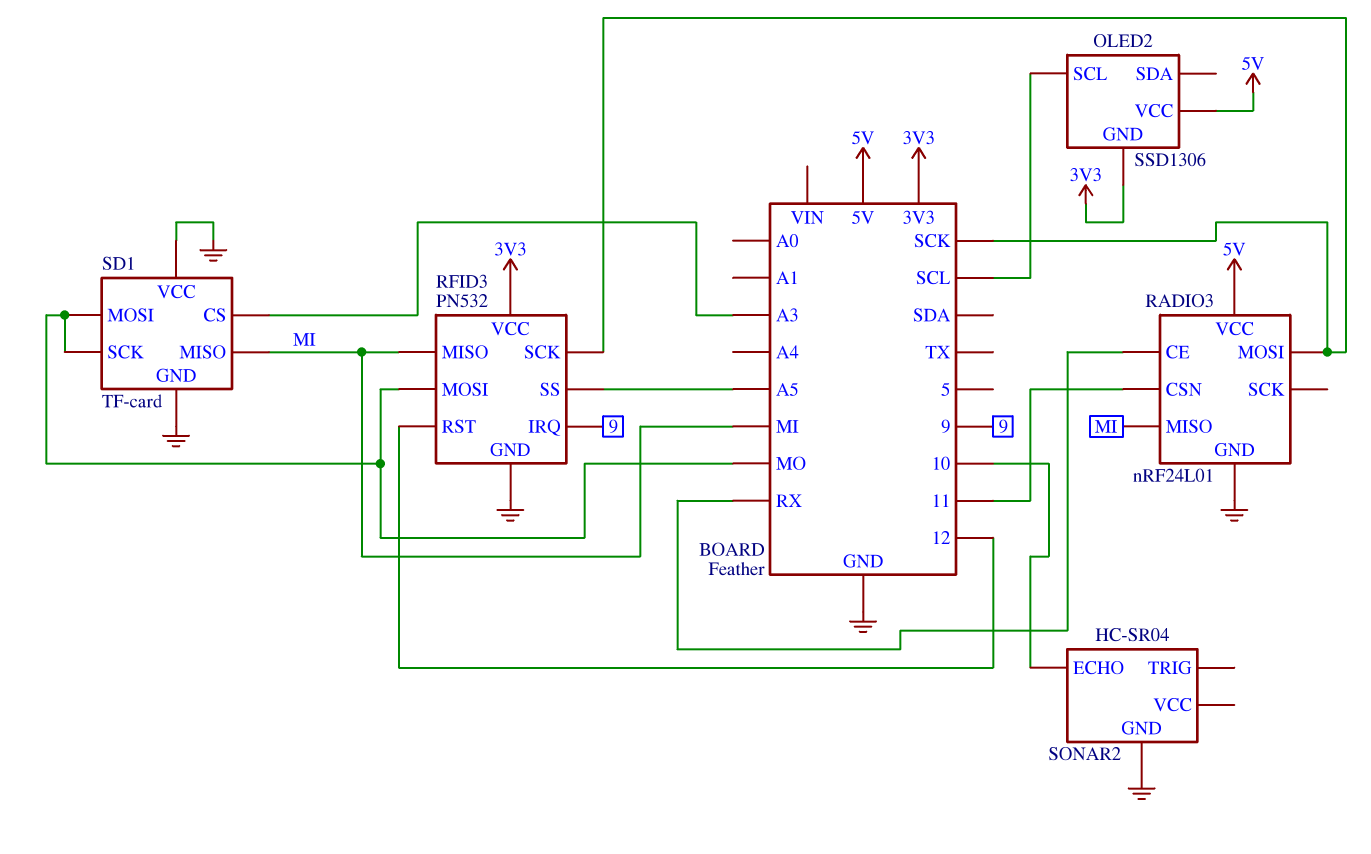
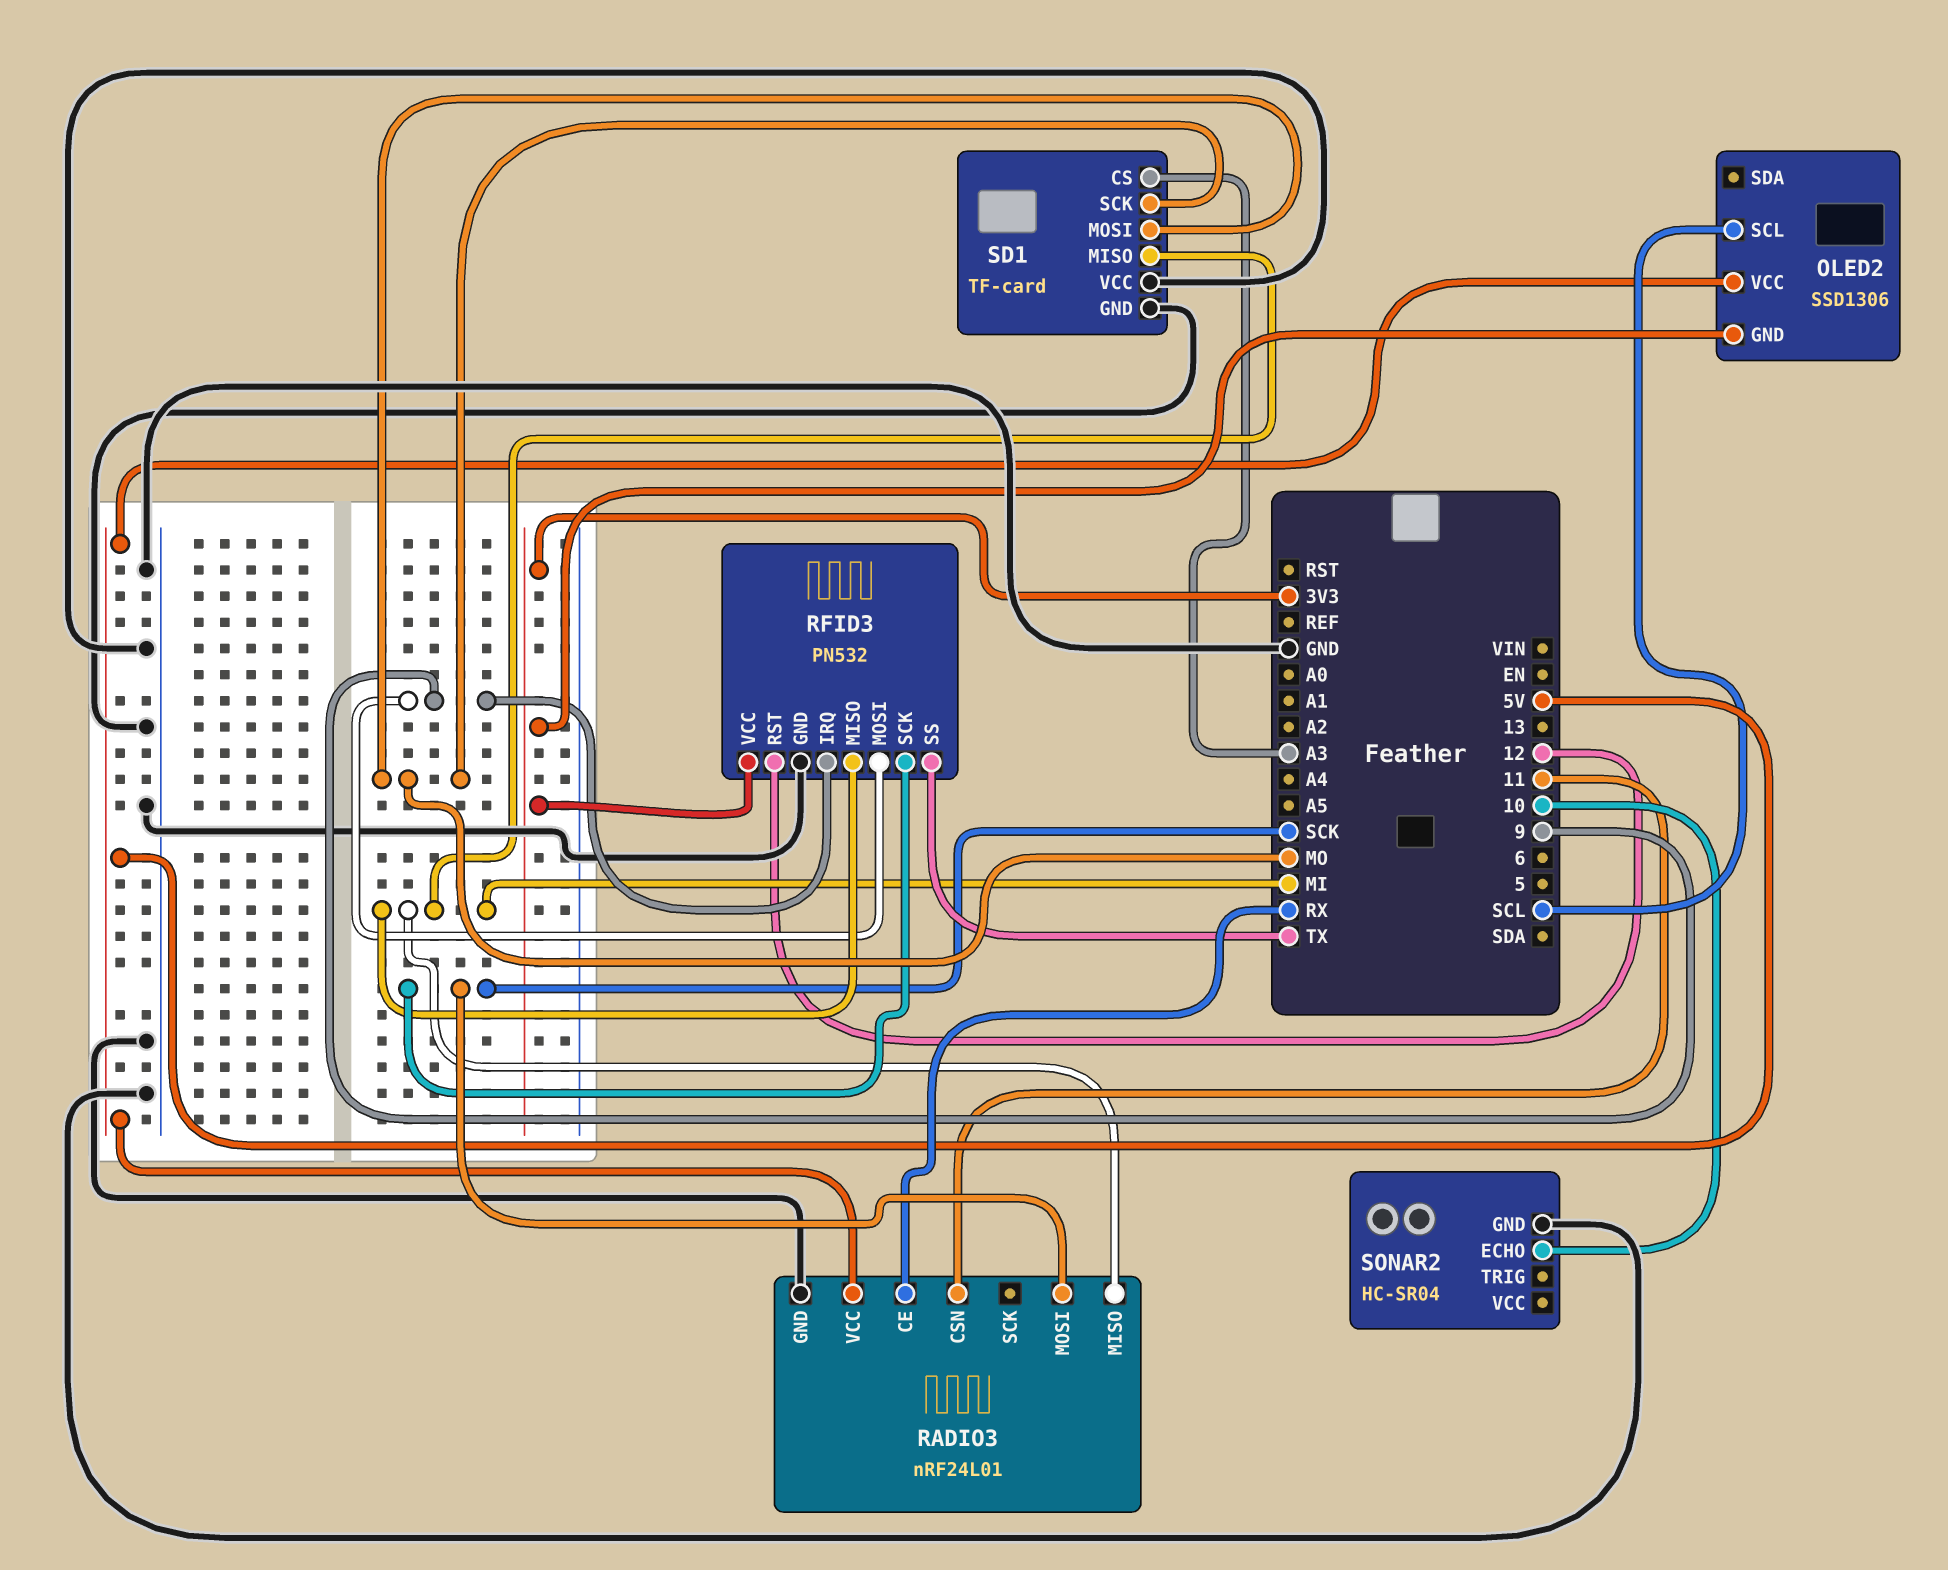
RFID3 pin MOSI: MO -> 9
RFID3 pin SS: A5 -> TX

